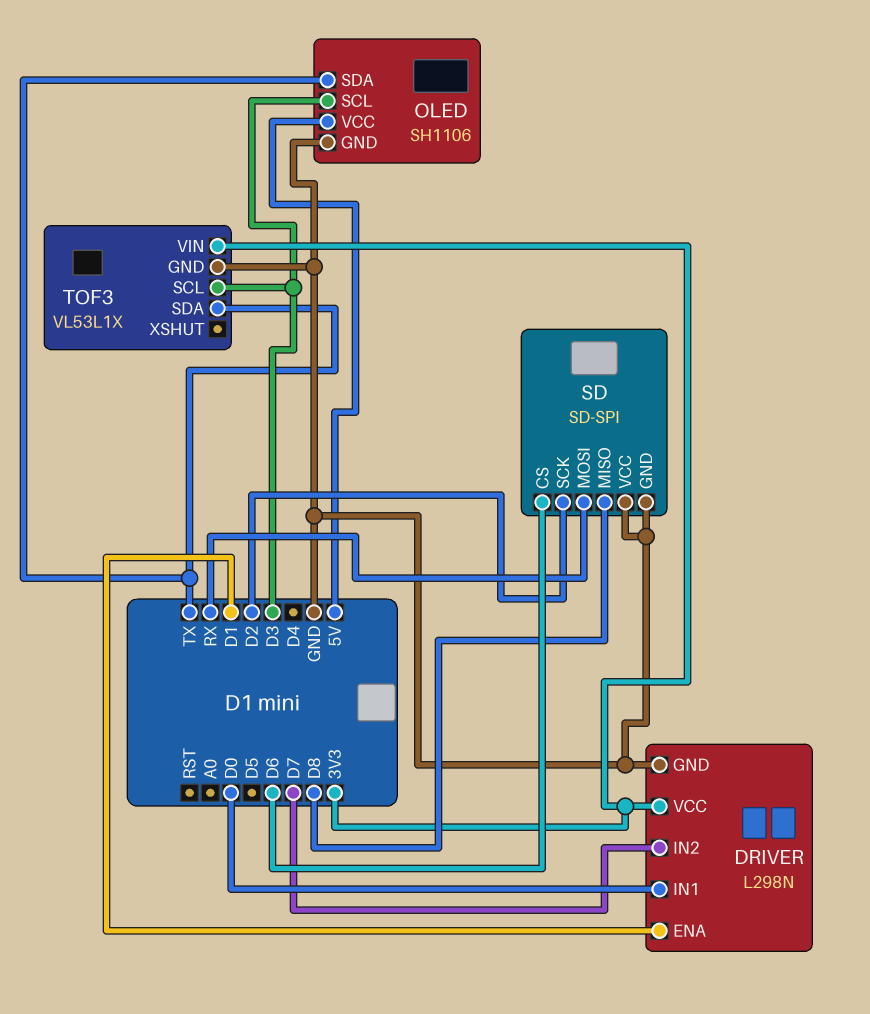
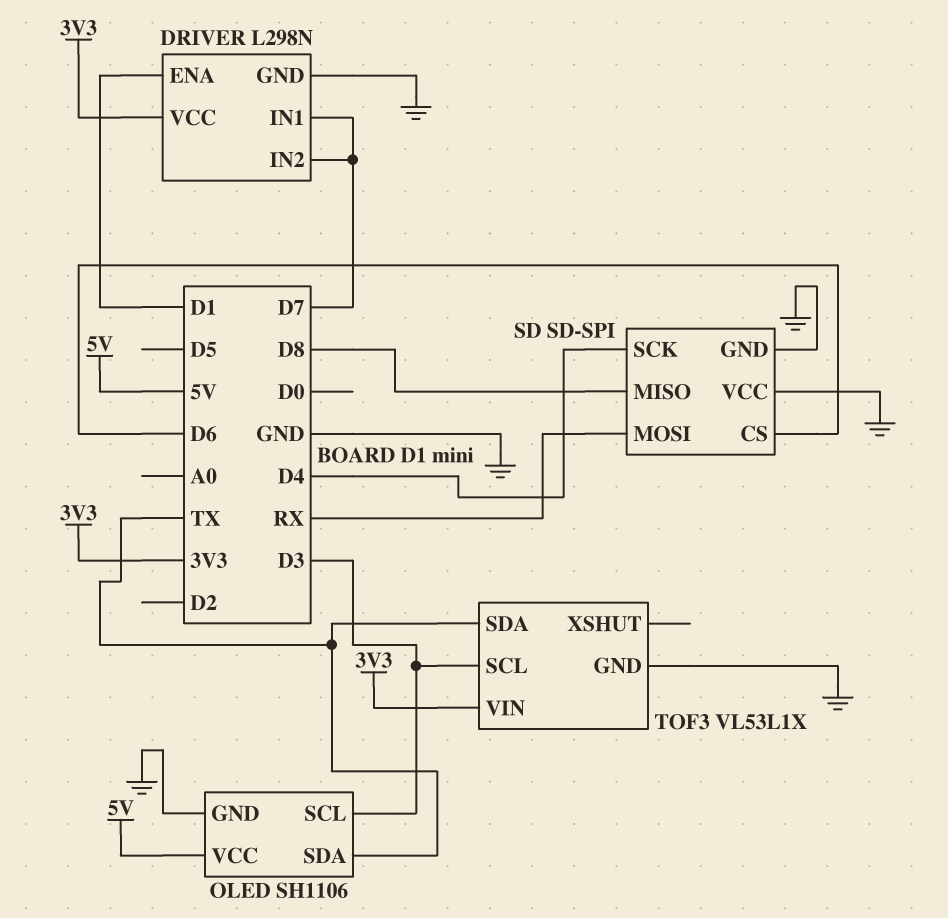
DRIVER pin IN1: D0 -> D7
SD pin SCK: D2 -> D4

